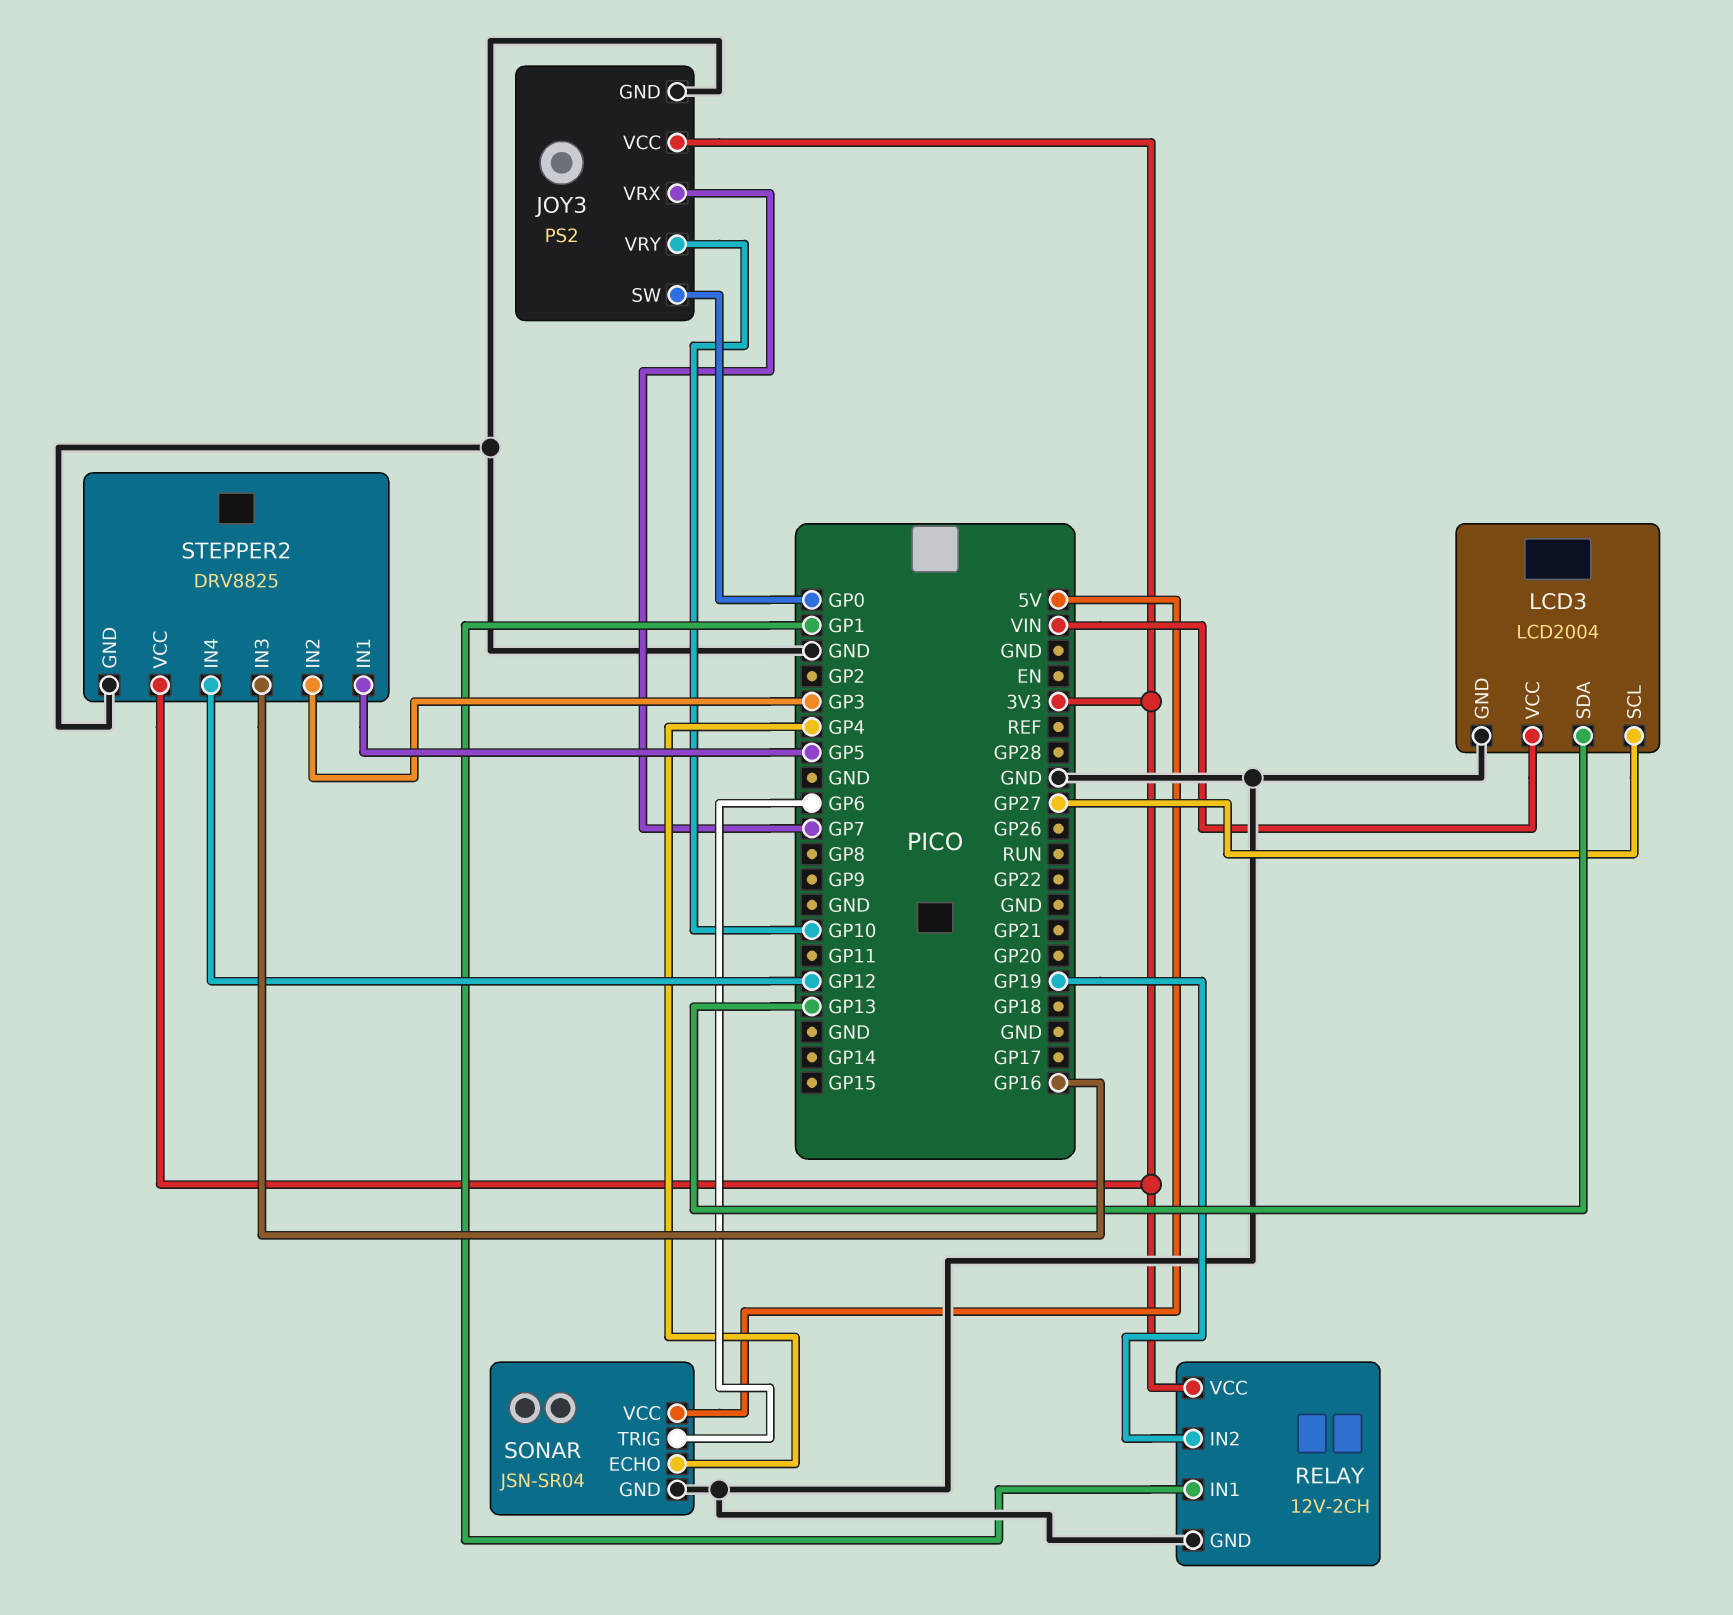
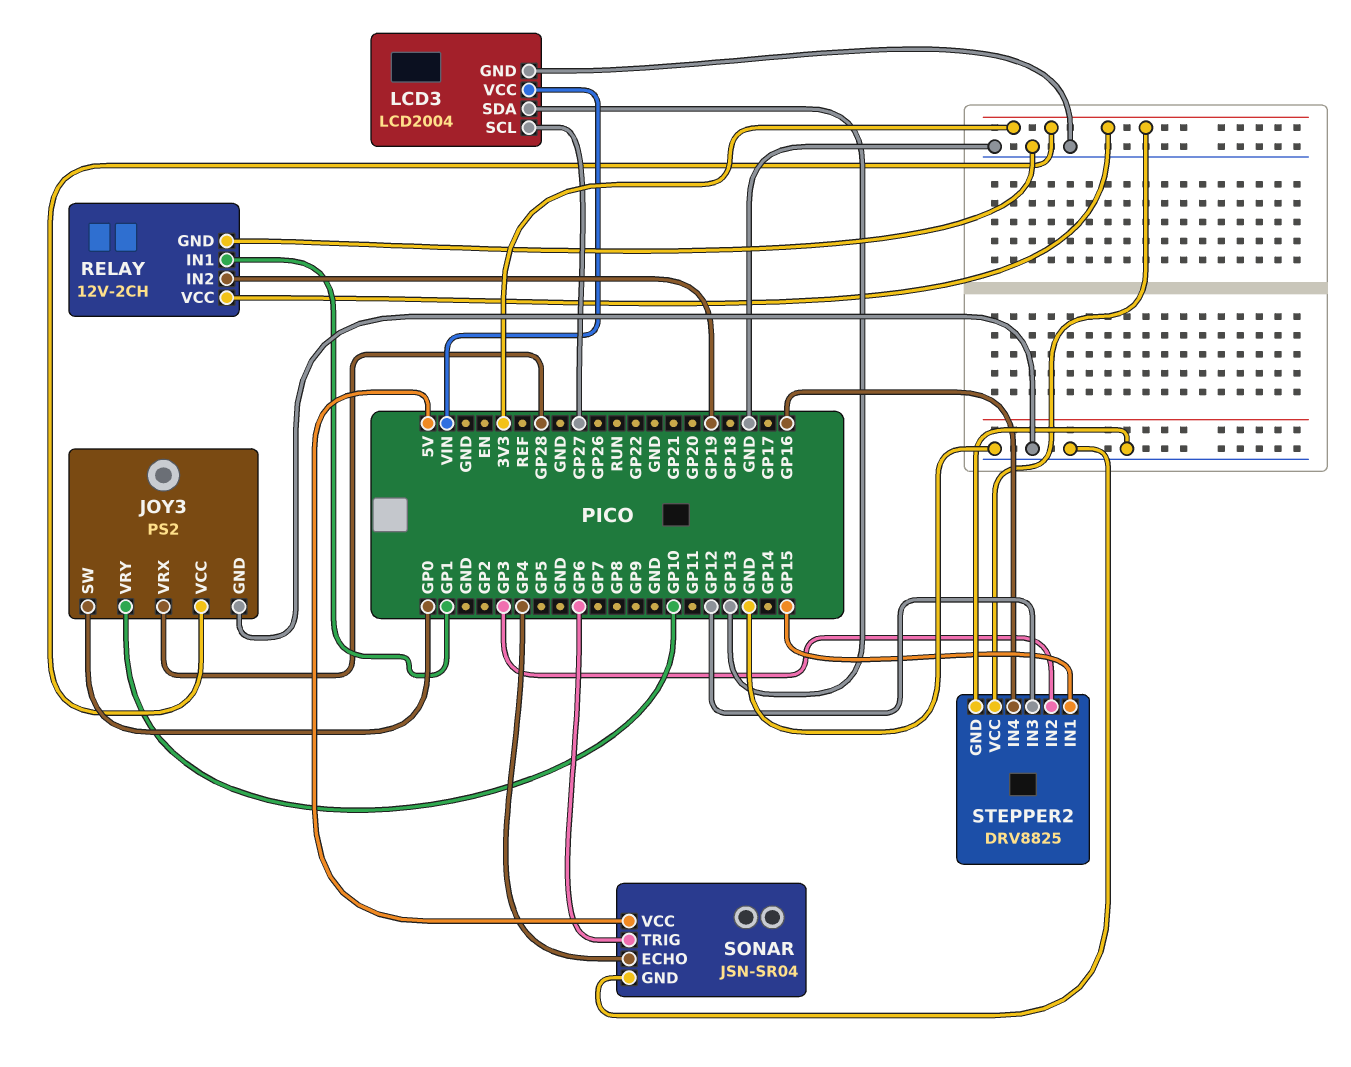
JOY3 pin VRX: GP7 -> GP28
STEPPER2 pin IN1: GP5 -> GP15
STEPPER2 pin IN3: GP16 -> GP12
STEPPER2 pin IN4: GP12 -> GP16

